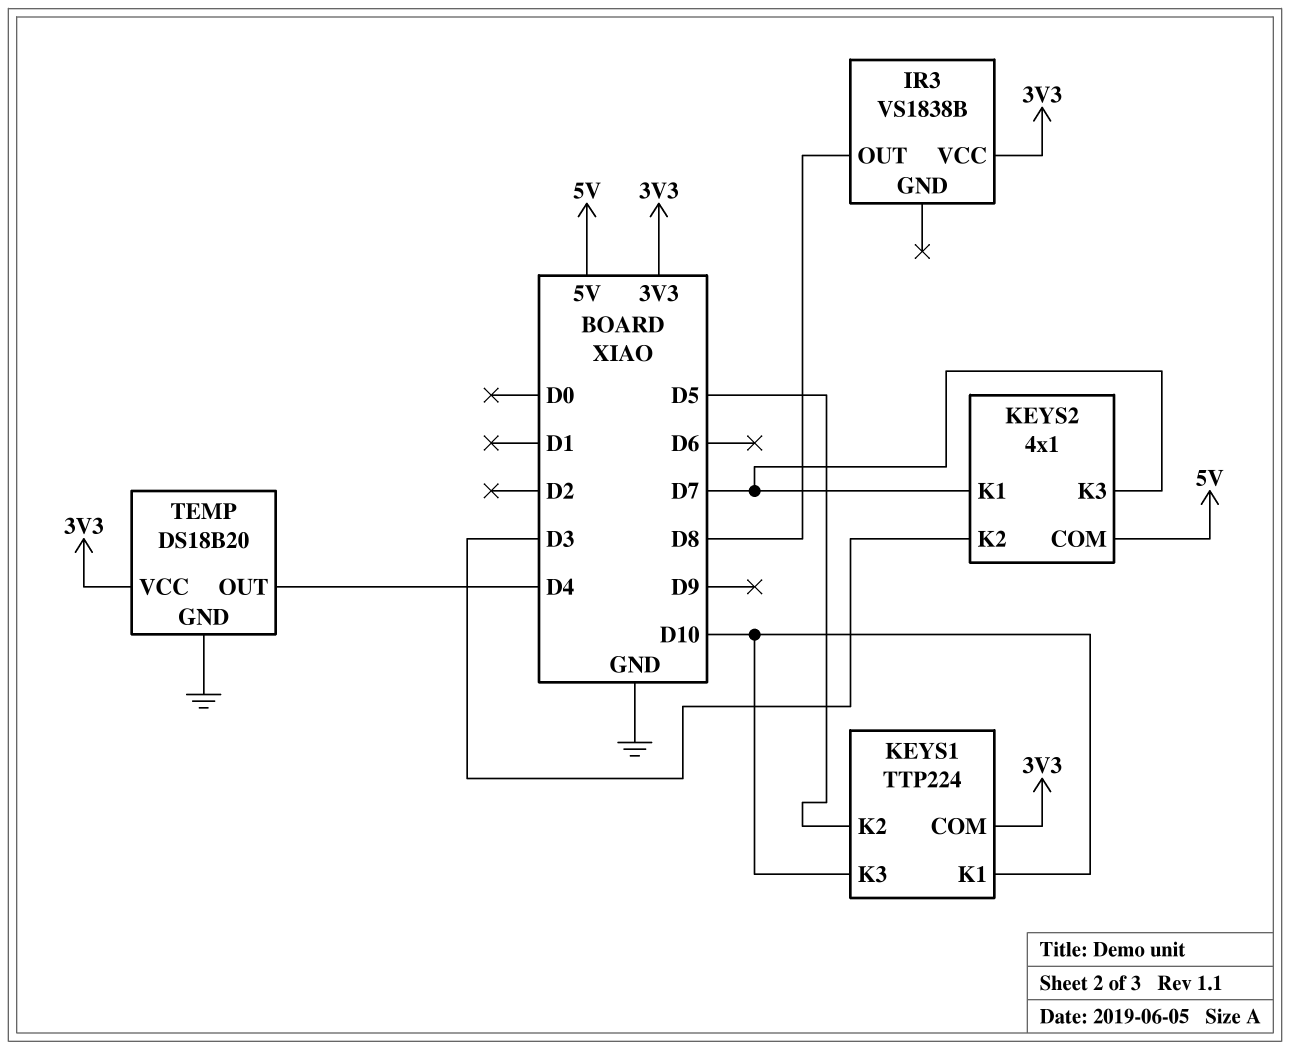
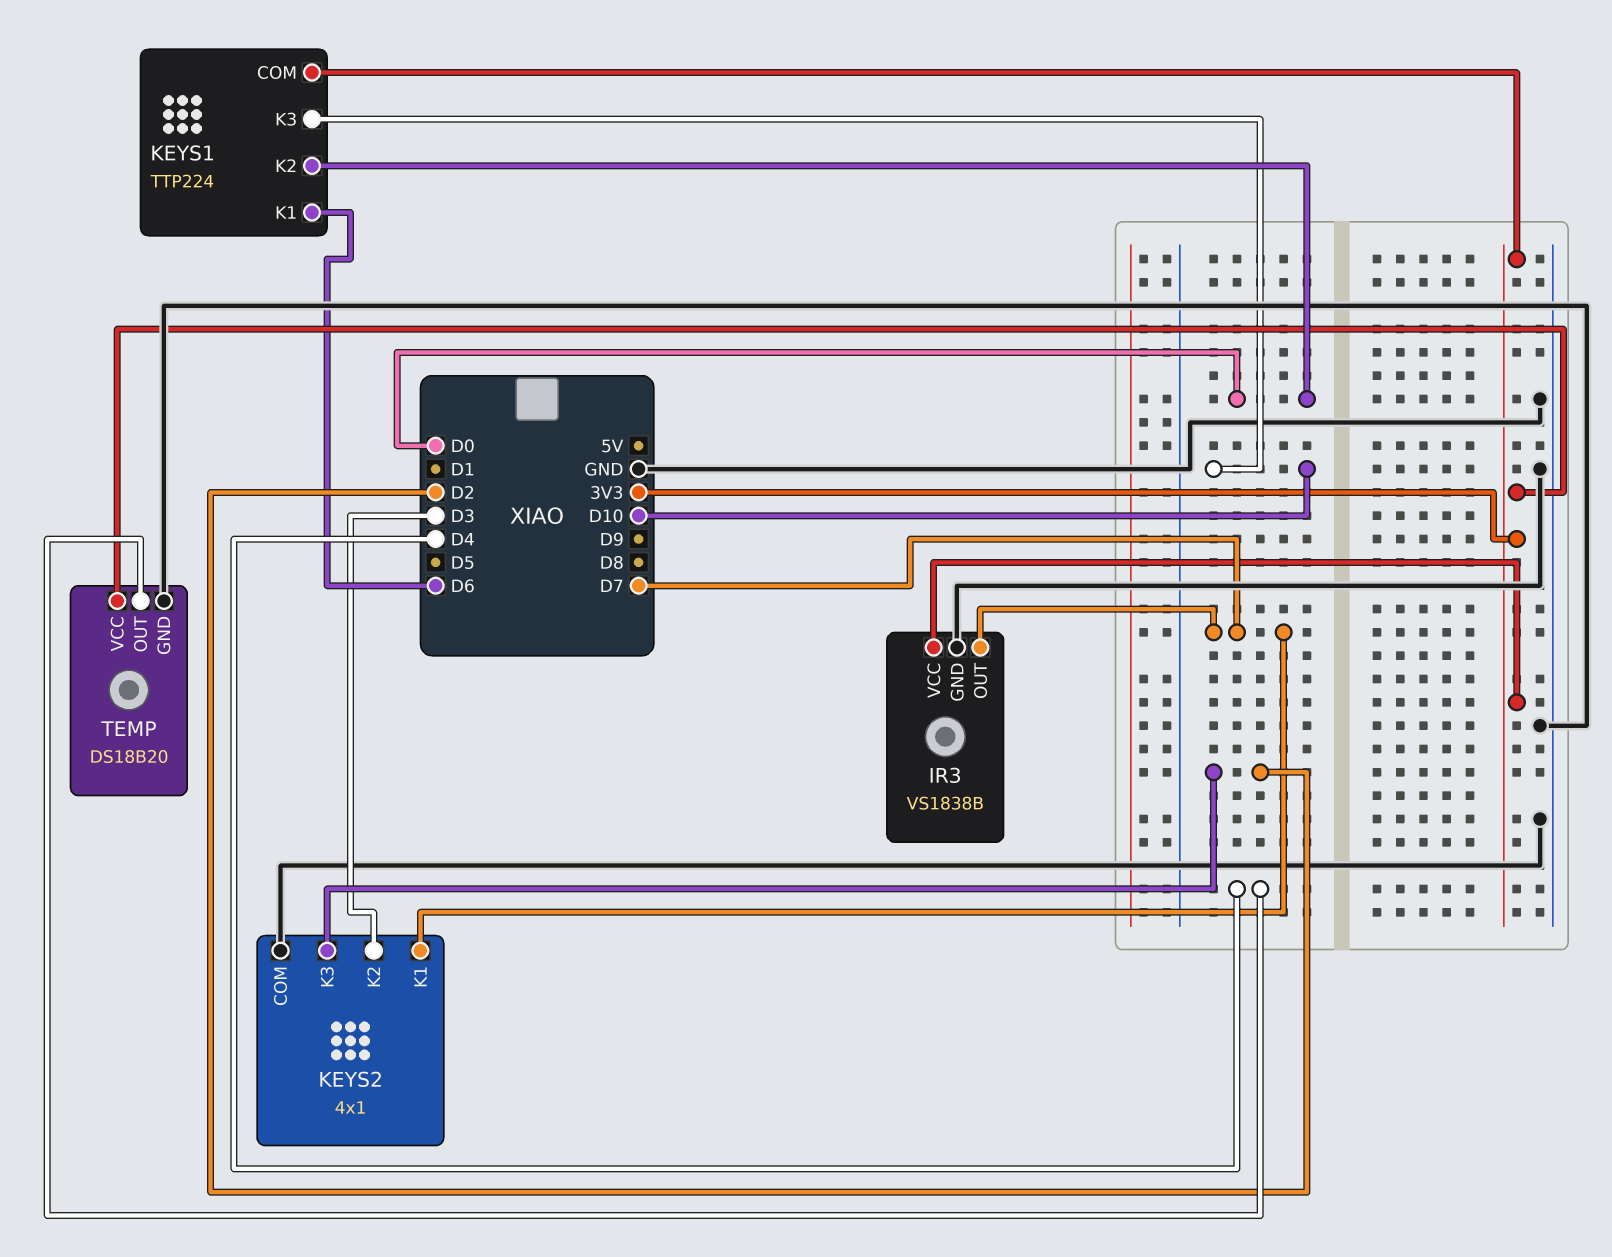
IR3 pin GND: none -> GND
IR3 pin OUT: D8 -> D7
KEYS1 pin K1: D10 -> D6
KEYS1 pin K2: D5 -> D0
KEYS2 pin COM: 5V -> GND
KEYS2 pin K3: D7 -> D2

